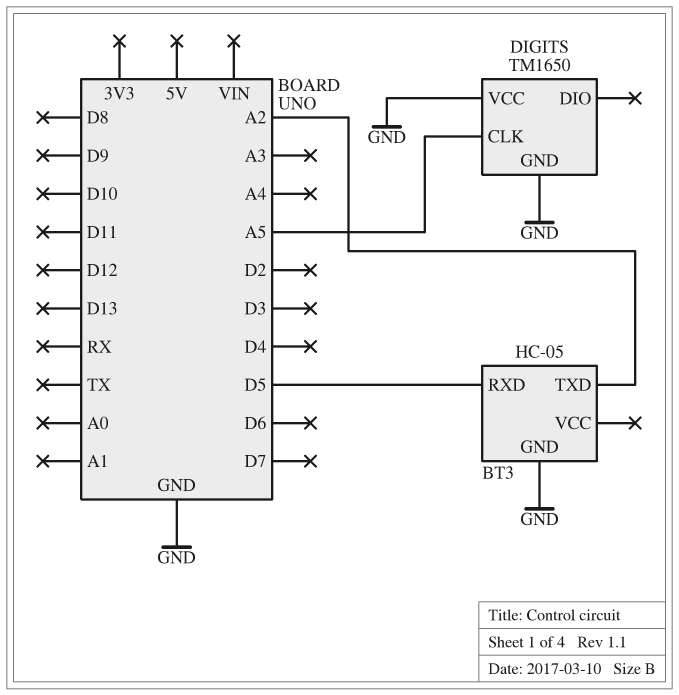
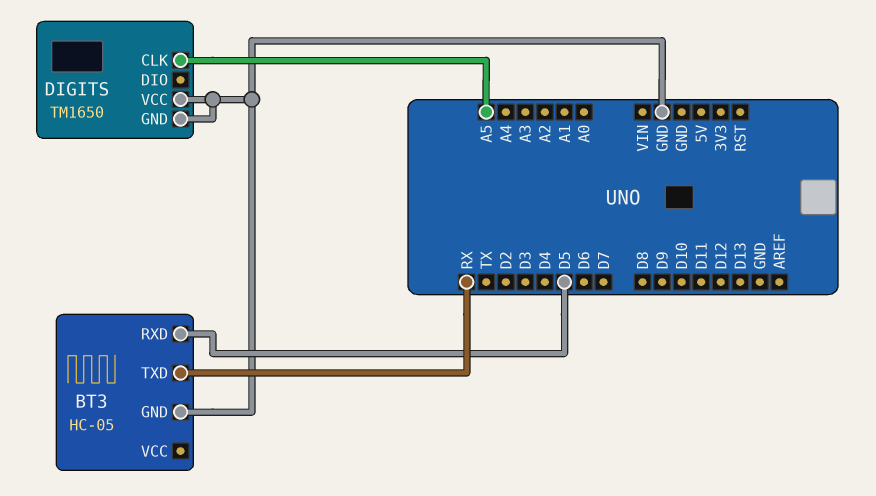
BT3 pin TXD: A2 -> RX

